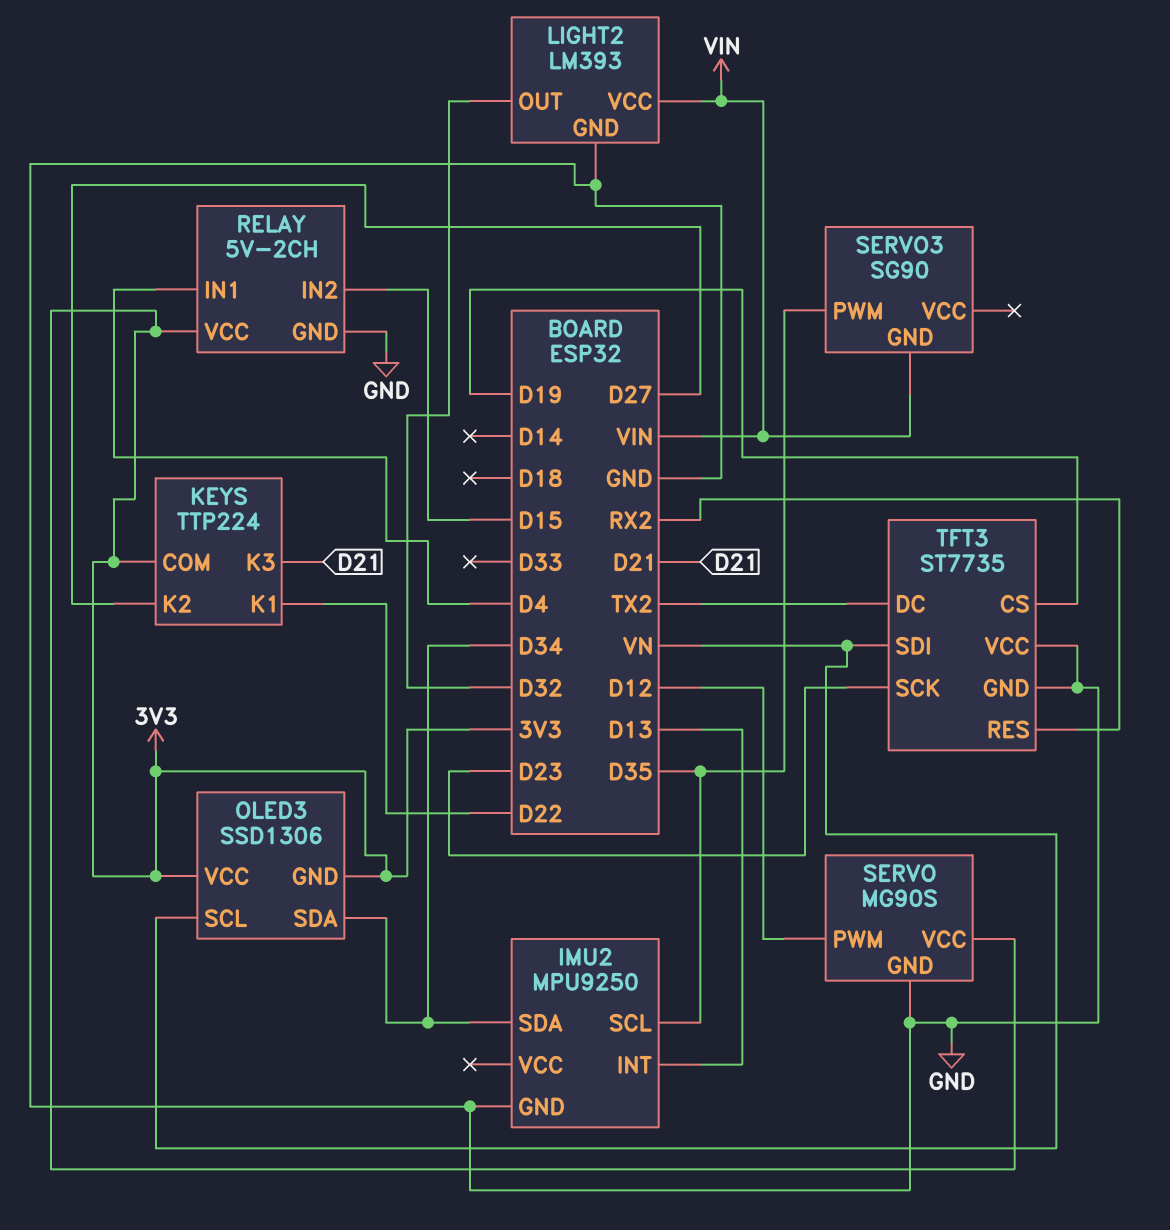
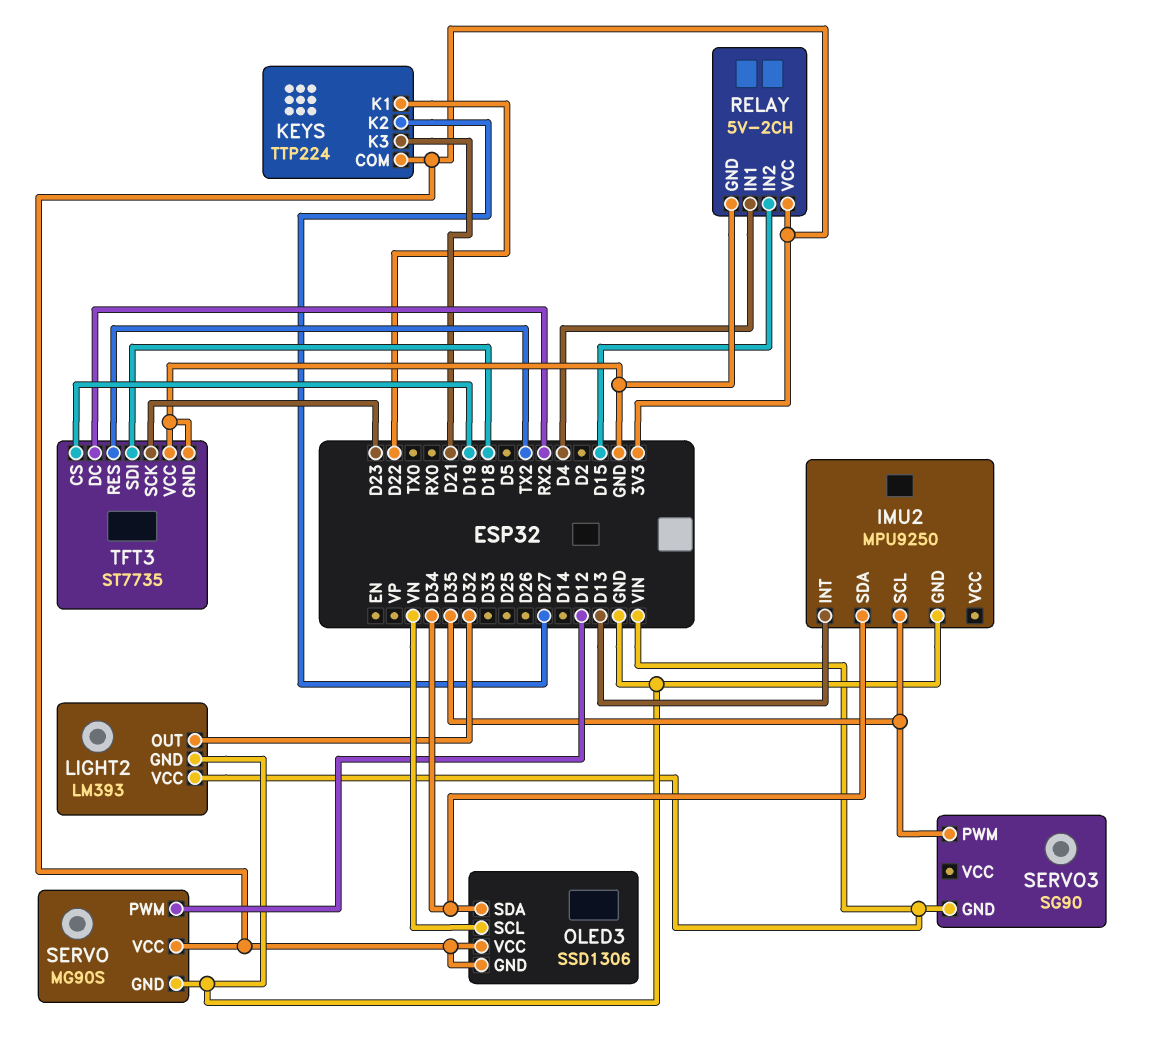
TFT3 pin DC: TX2 -> RX2
TFT3 pin RES: RX2 -> TX2
TFT3 pin SDI: VN -> D18

